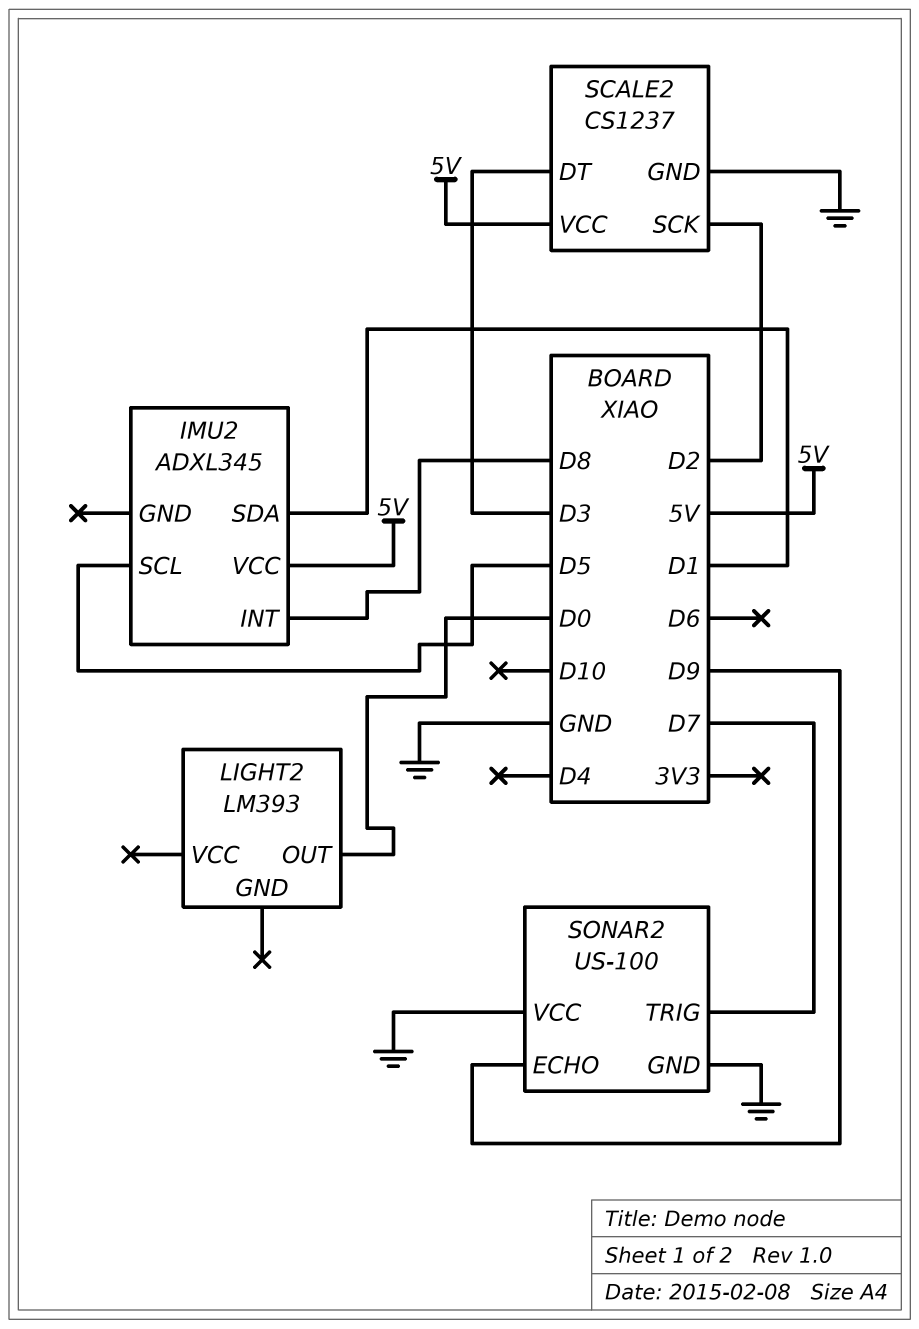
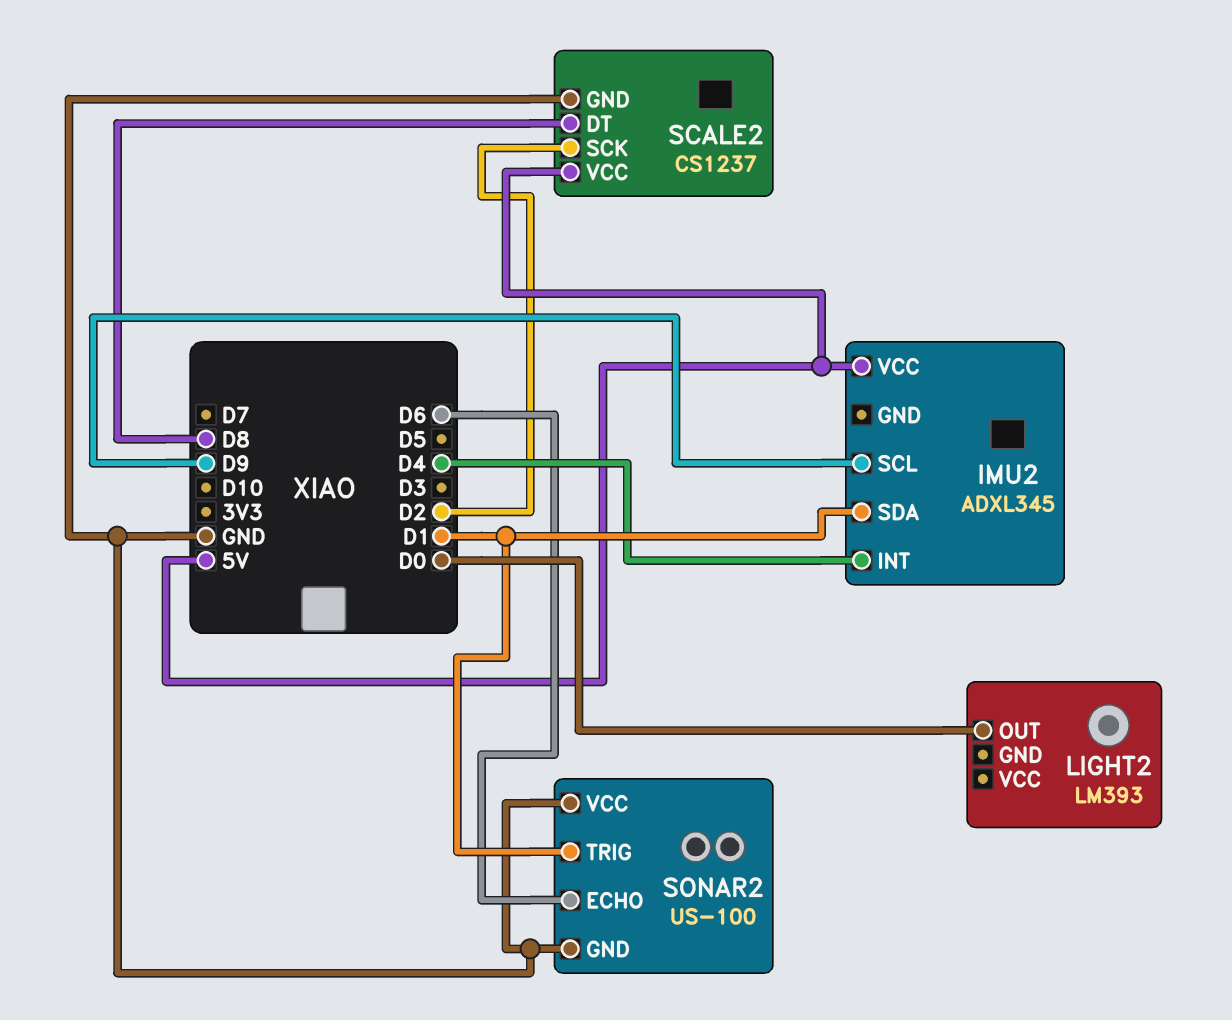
IMU2 pin INT: D8 -> D4
IMU2 pin SCL: D5 -> D9
SCALE2 pin DT: D3 -> D8
SONAR2 pin ECHO: D9 -> D6
SONAR2 pin TRIG: D7 -> D1

